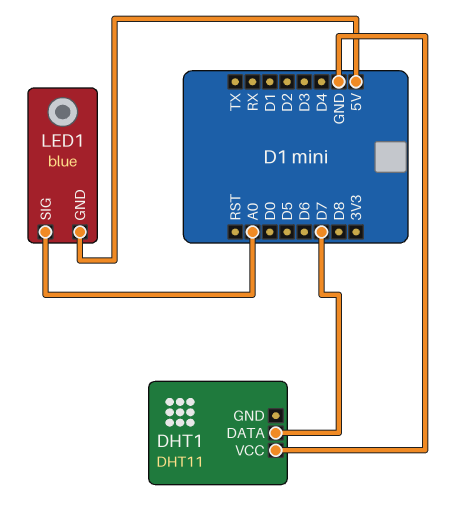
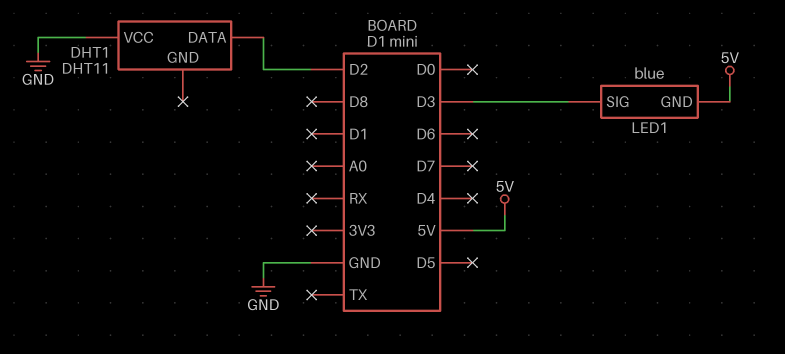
DHT1 pin DATA: D7 -> D2
LED1 pin SIG: A0 -> D3

